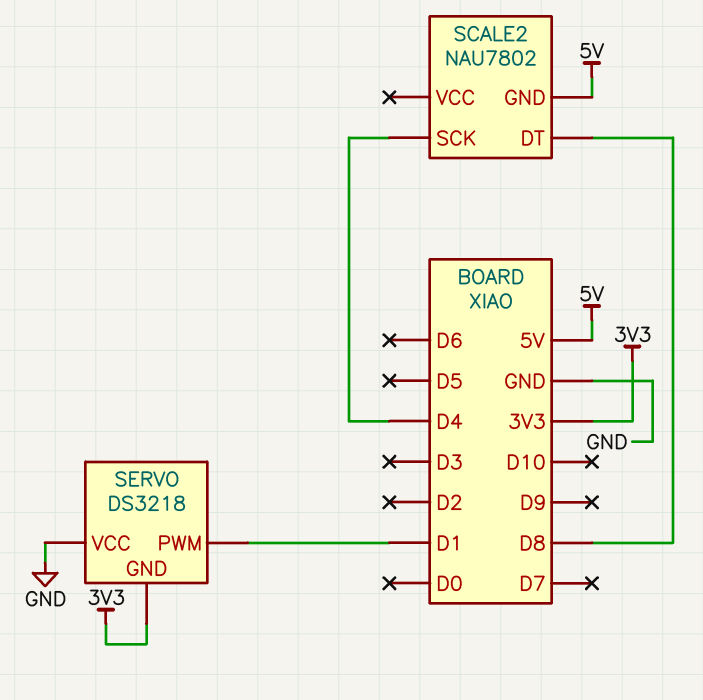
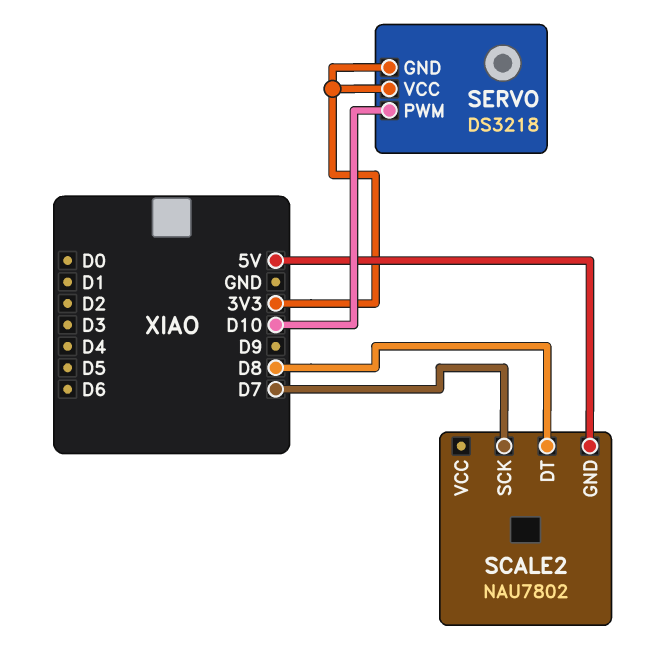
SCALE2 pin SCK: D4 -> D7
SERVO pin PWM: D1 -> D10
SERVO pin VCC: GND -> 3V3

